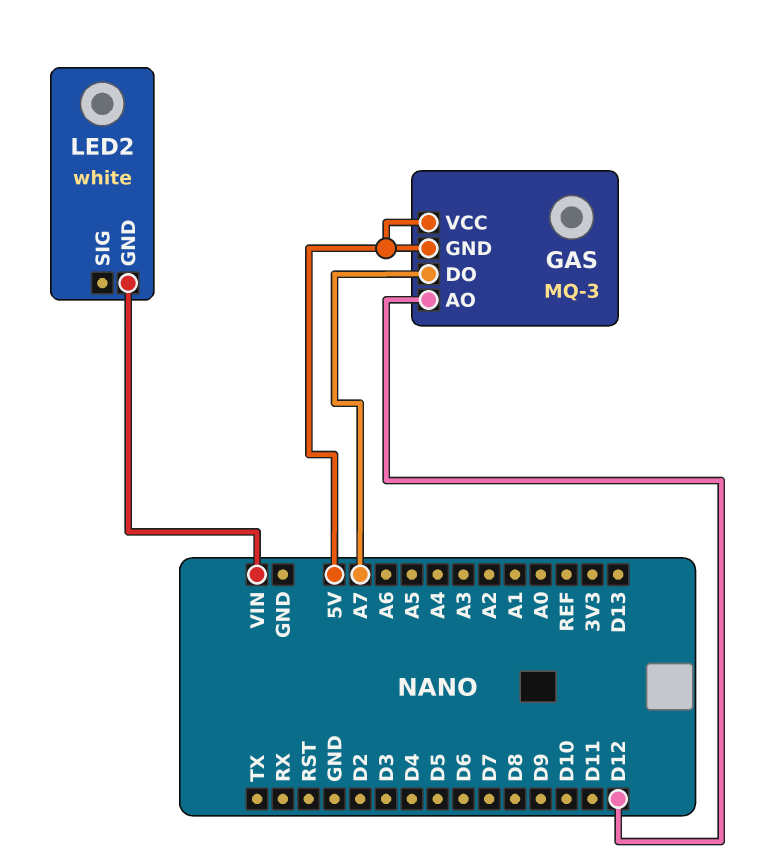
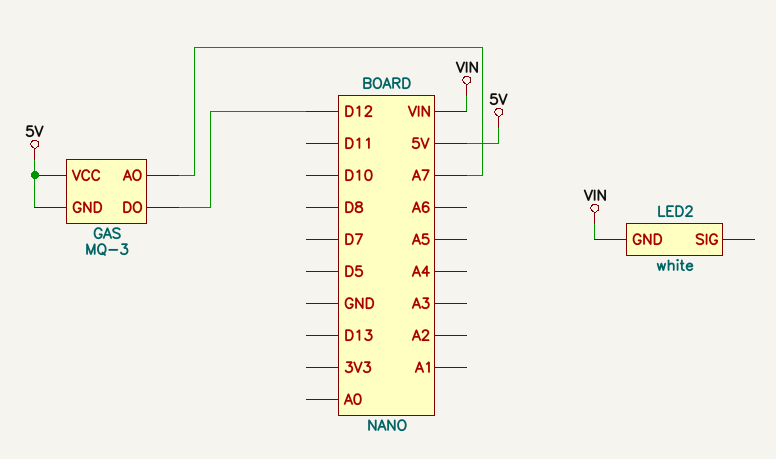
GAS pin AO: D12 -> A7
GAS pin DO: A7 -> D12

